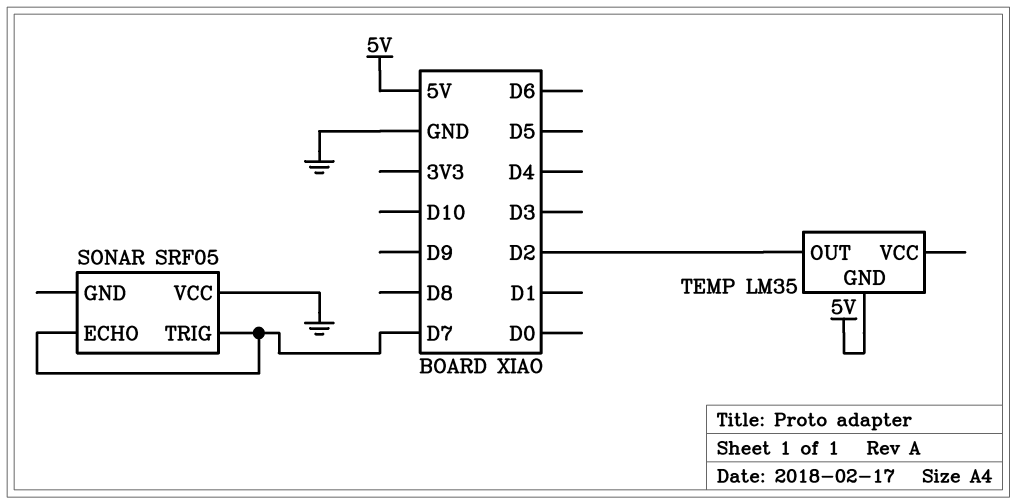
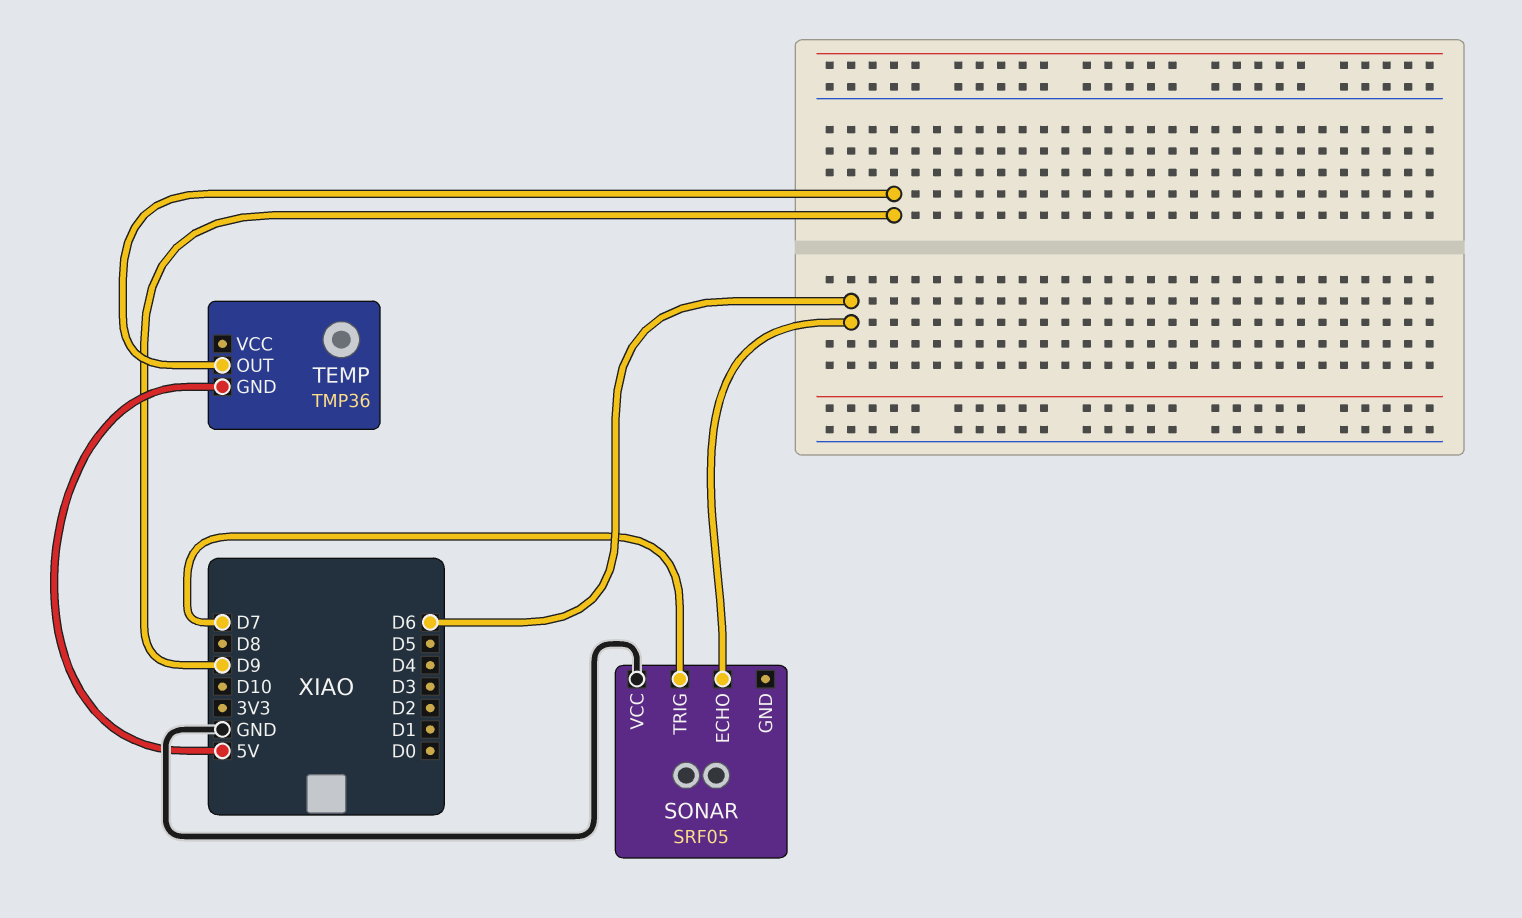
SONAR pin ECHO: D7 -> D6
TEMP: LM35 -> TMP36
TEMP pin OUT: D2 -> D9

